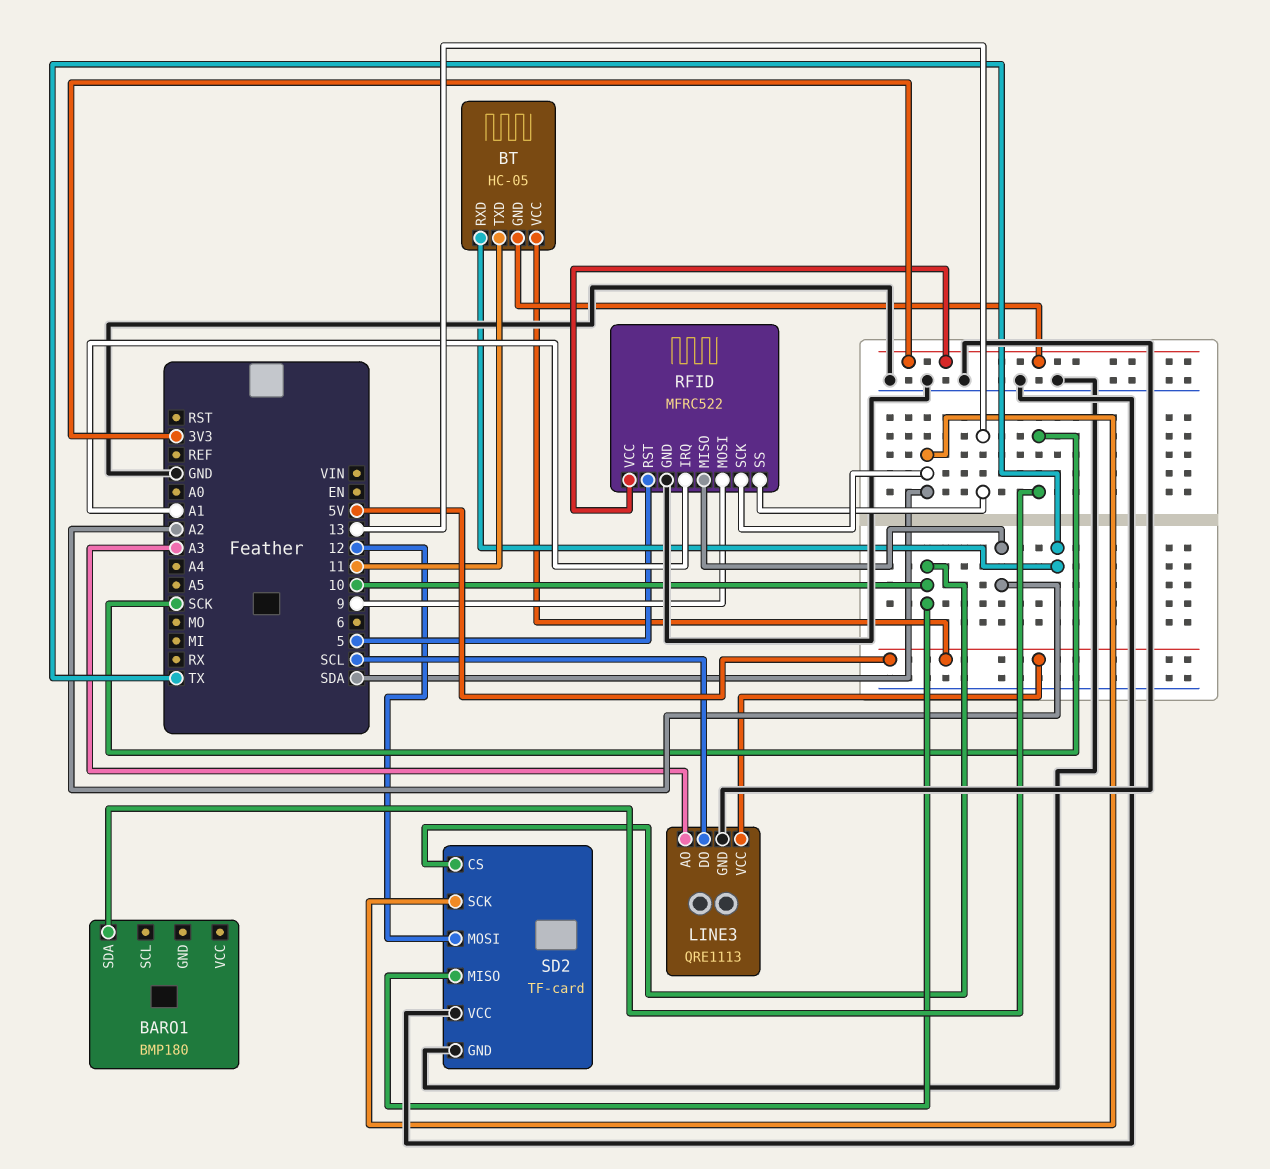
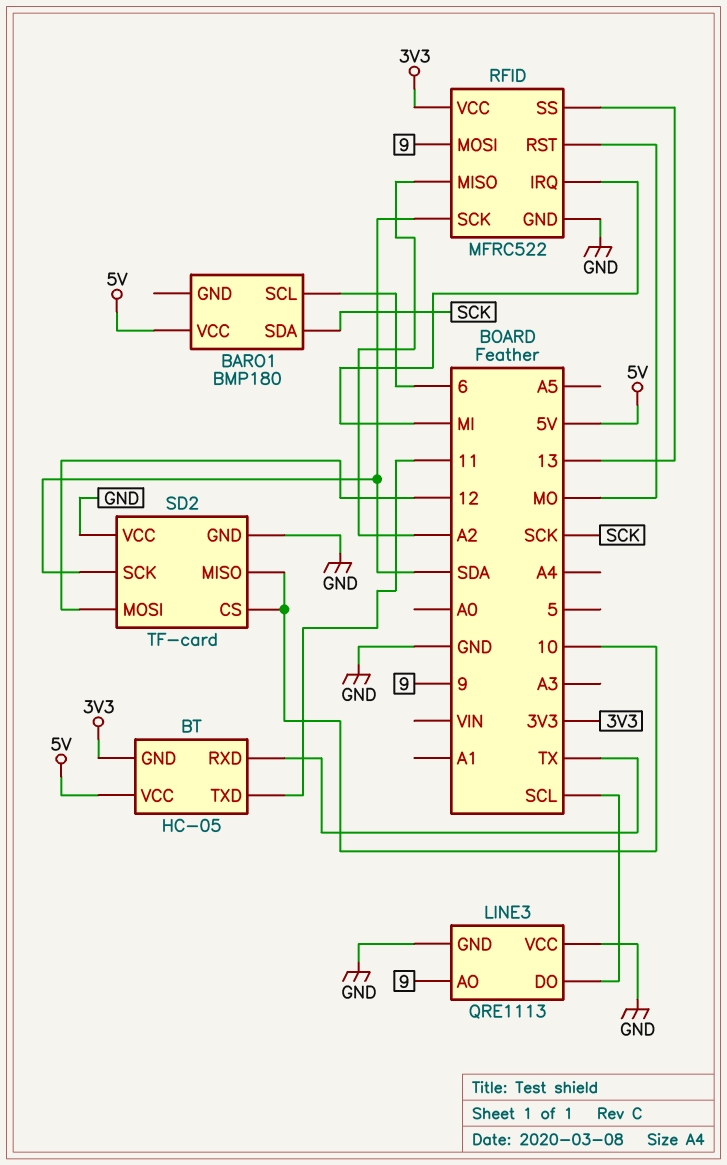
BARO1 pin SCL: none -> 6
BARO1 pin VCC: none -> 5V
LINE3 pin AO: A3 -> 9
LINE3 pin VCC: 5V -> GND
RFID pin IRQ: A1 -> MI
RFID pin RST: 5 -> MO

